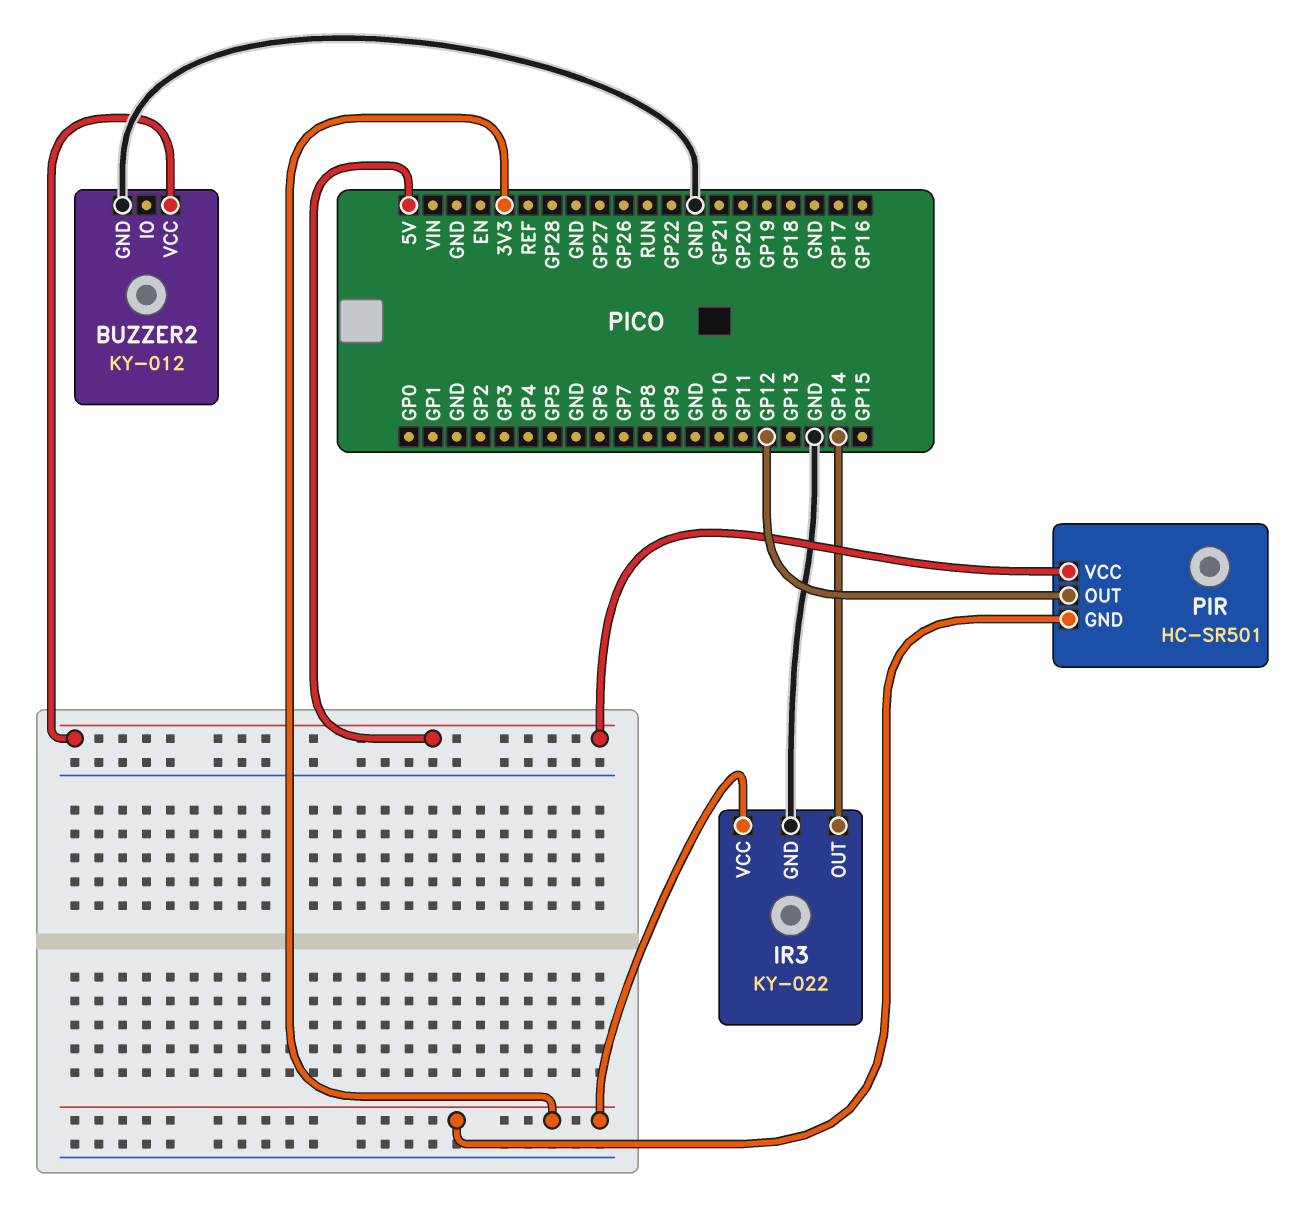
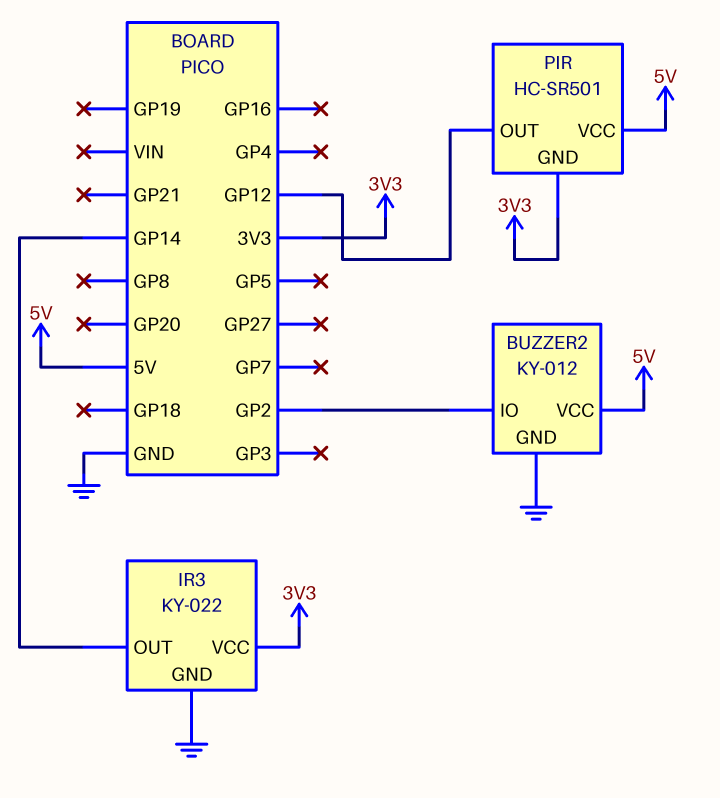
BUZZER2 pin IO: none -> GP2

